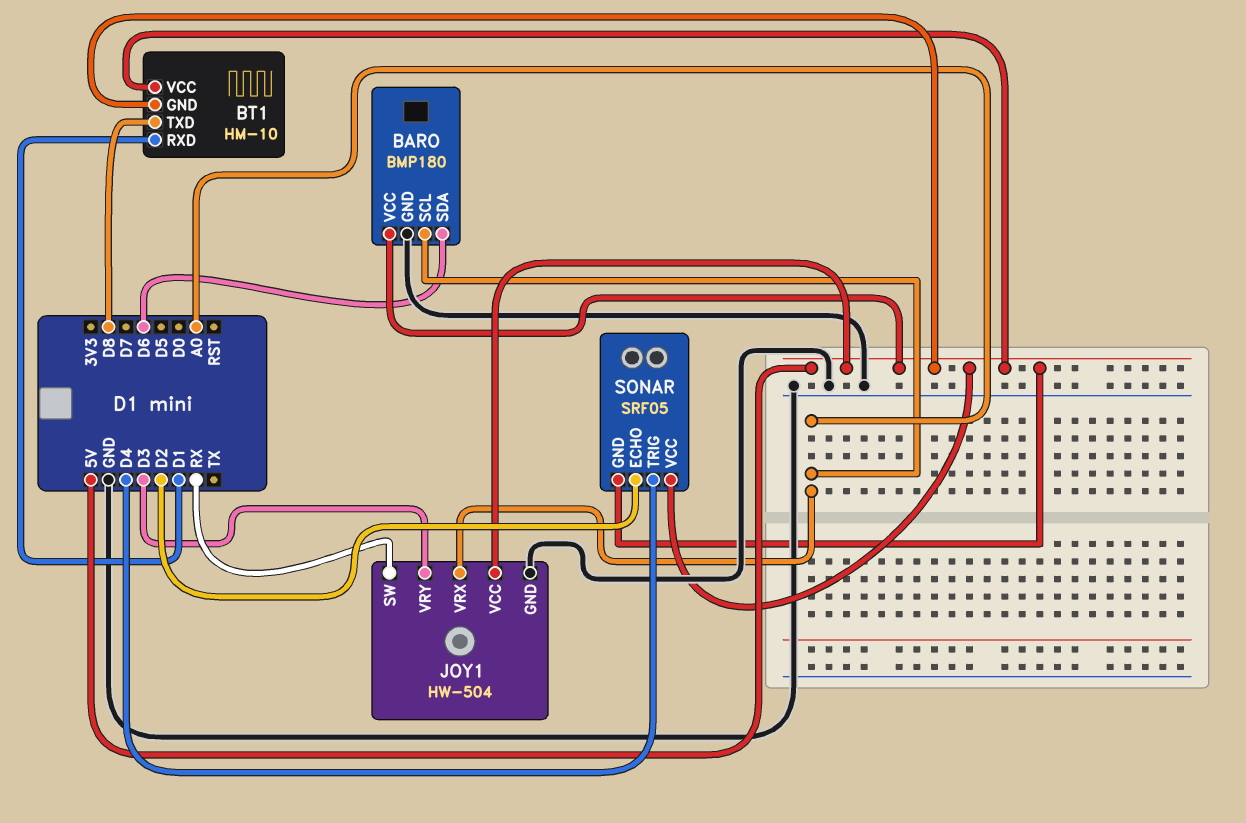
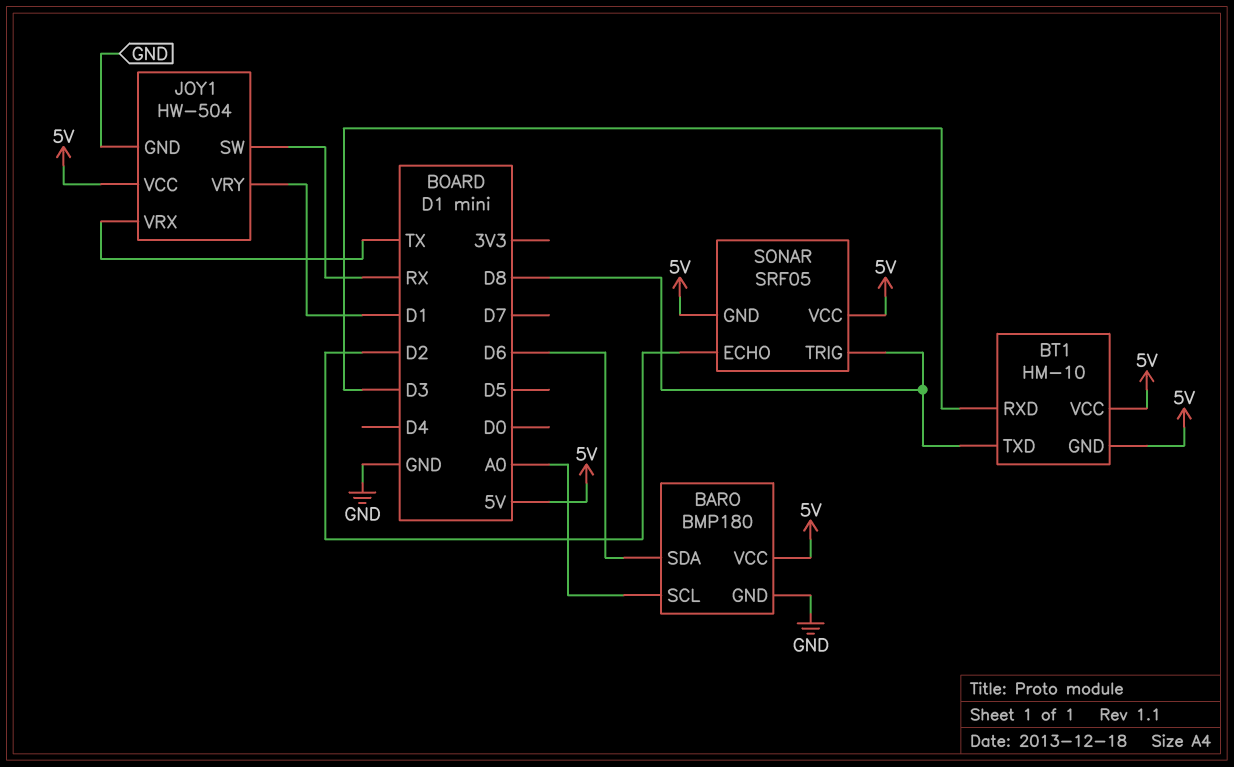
BT1 pin RXD: D1 -> D3
JOY1 pin VRX: A0 -> TX
JOY1 pin VRY: D3 -> D1
SONAR pin TRIG: D4 -> D8

